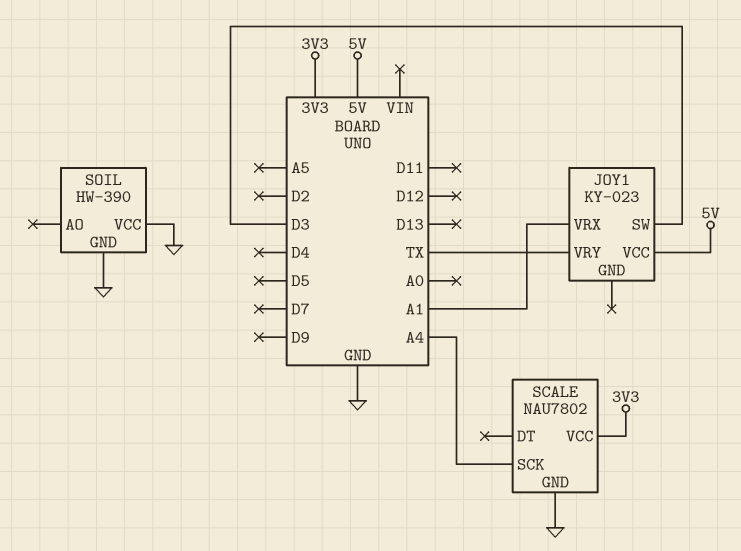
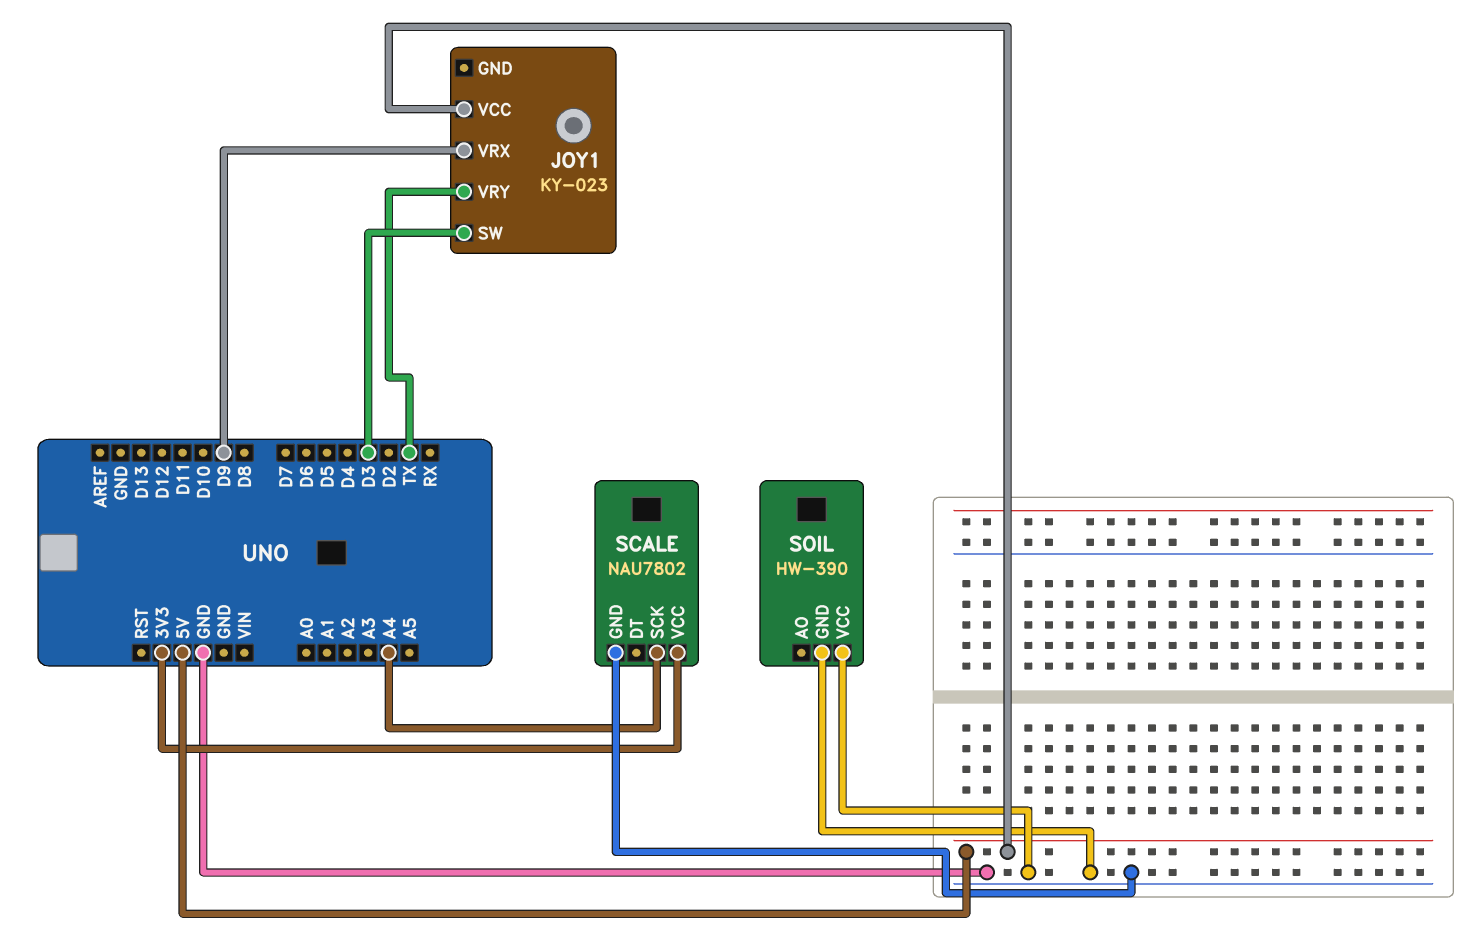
JOY1 pin VRX: A1 -> D9

